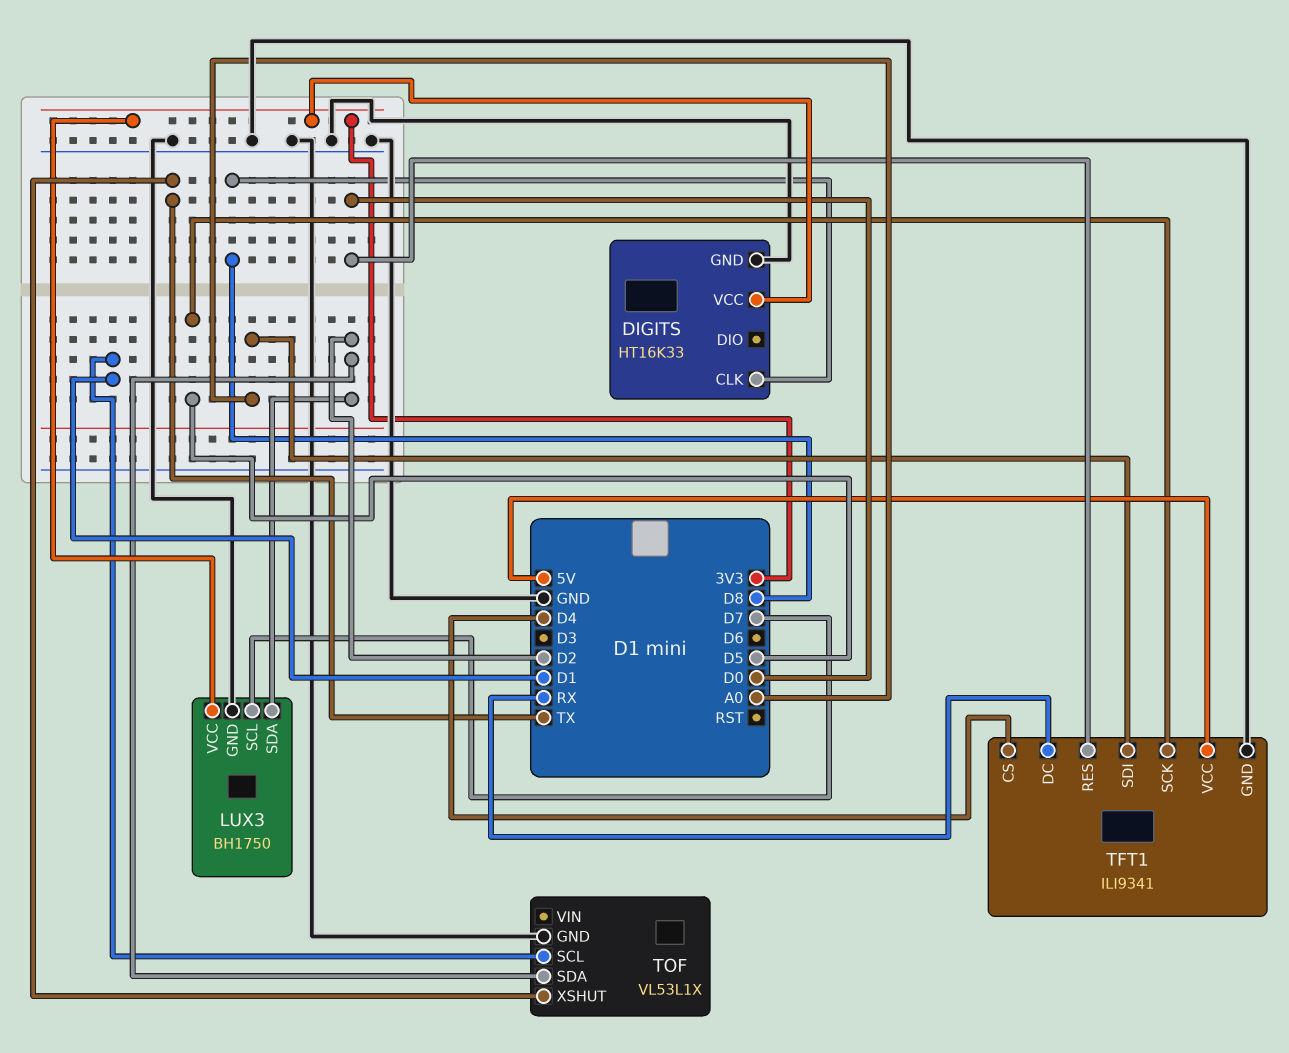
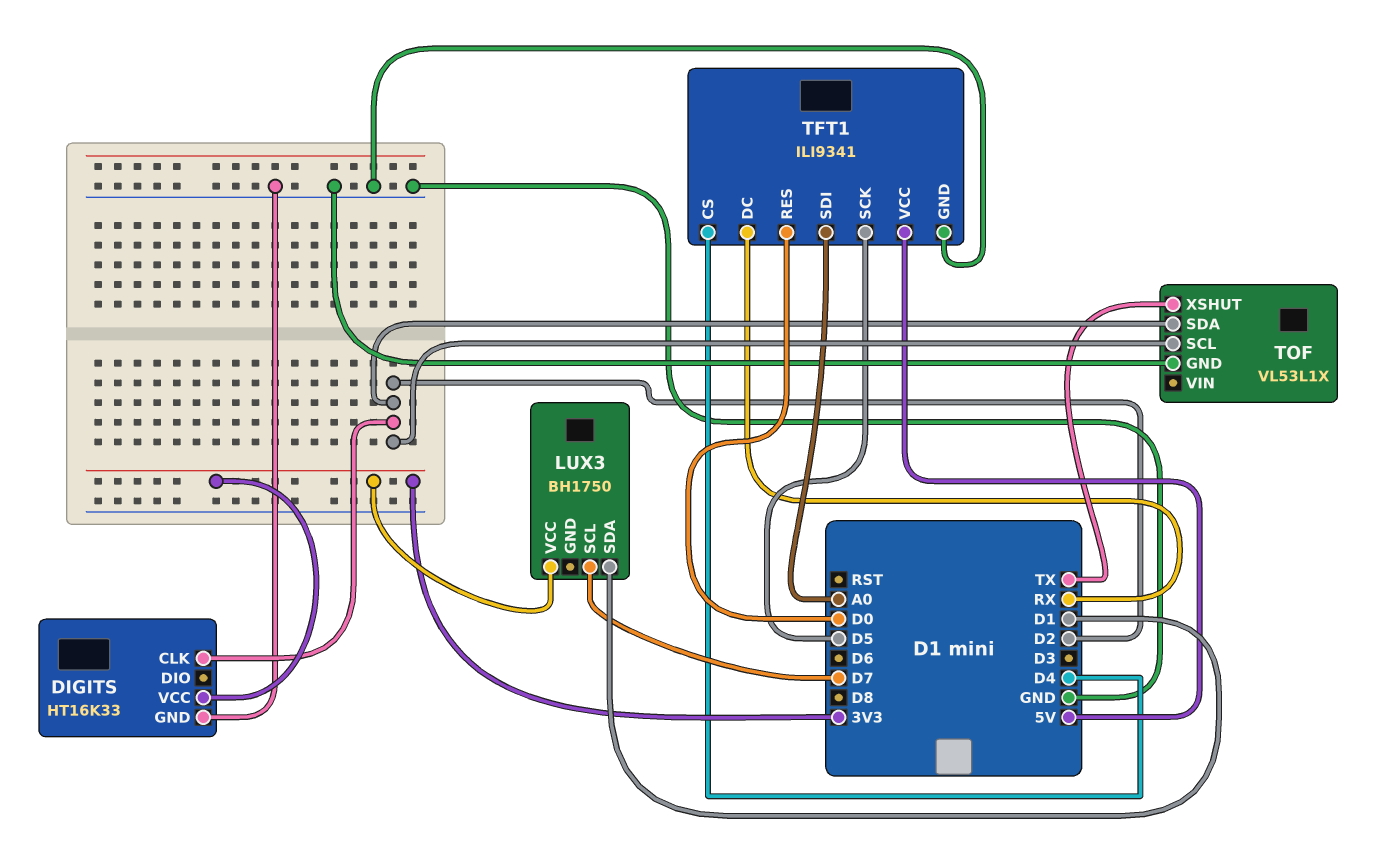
DIGITS pin CLK: D8 -> D2
LUX3 pin GND: GND -> none
LUX3 pin SDA: D2 -> D1
TOF pin SCL: D1 -> D2

